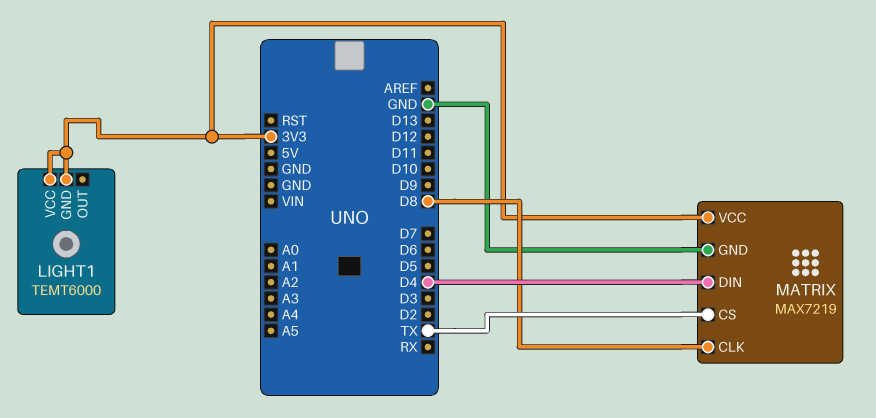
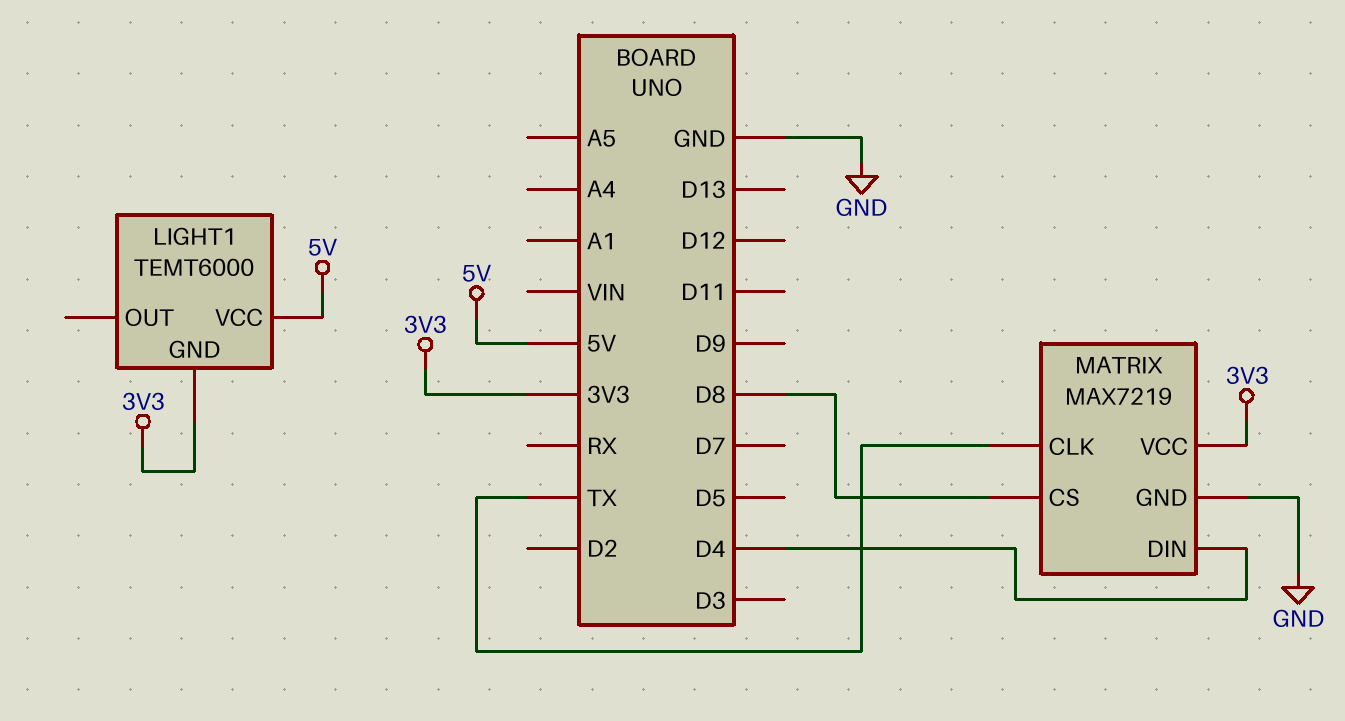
LIGHT1 pin VCC: 3V3 -> 5V
MATRIX pin CLK: D8 -> TX
MATRIX pin CS: TX -> D8

